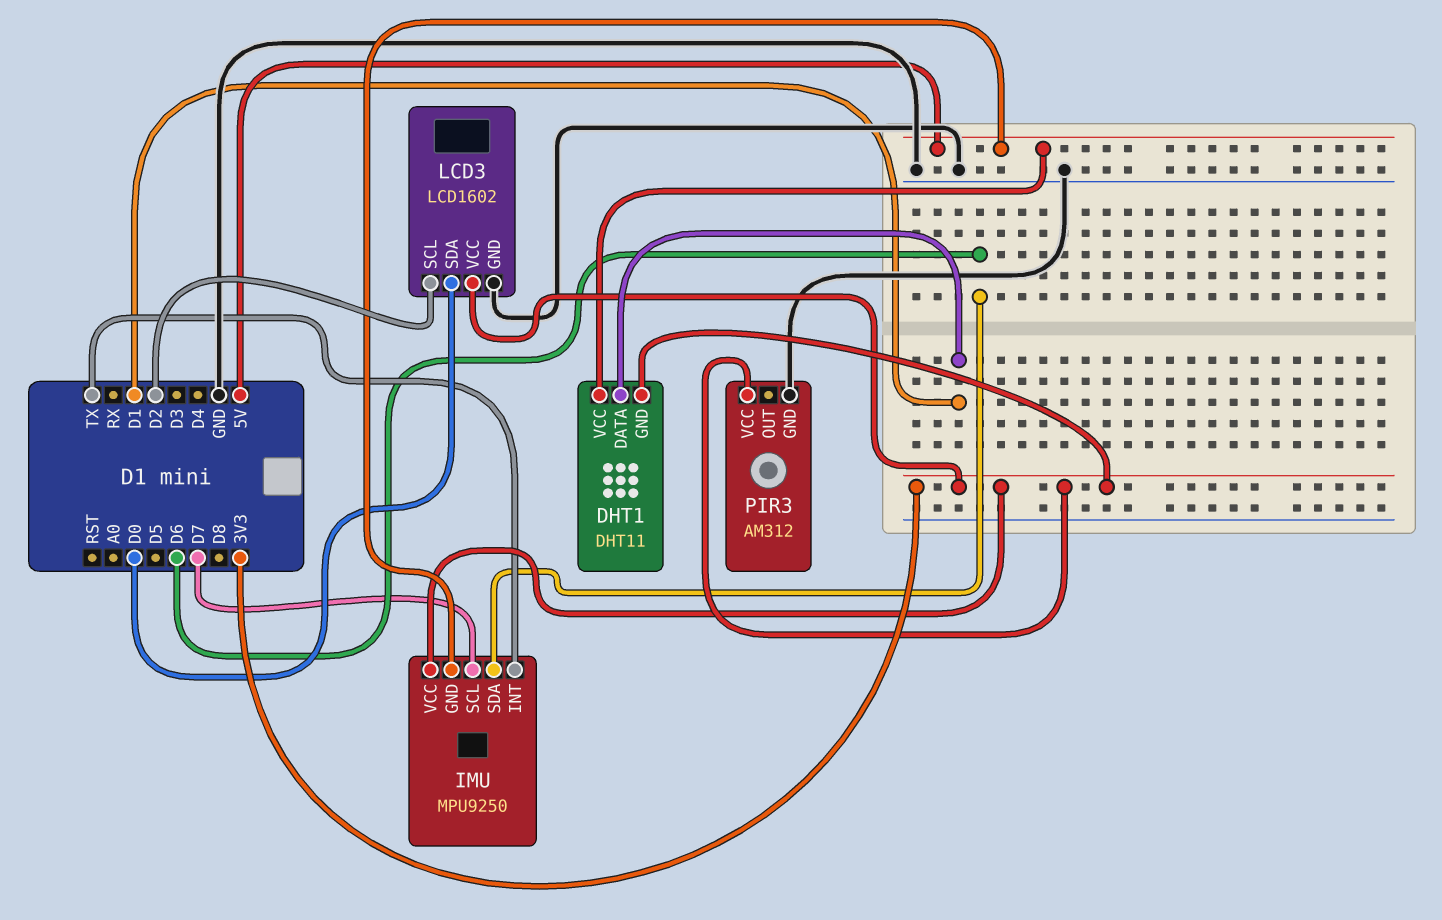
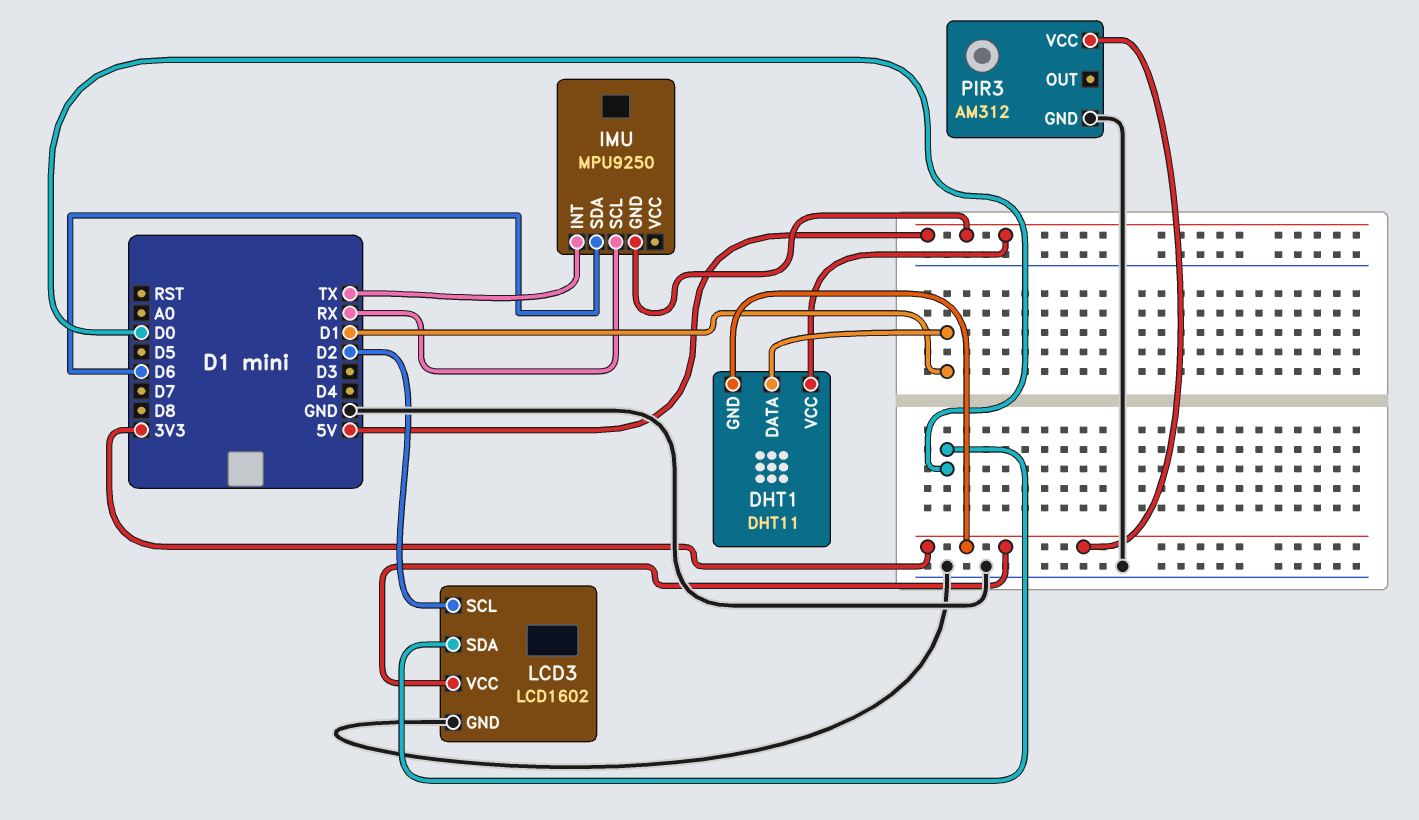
IMU pin SCL: D7 -> RX
IMU pin VCC: 3V3 -> none

